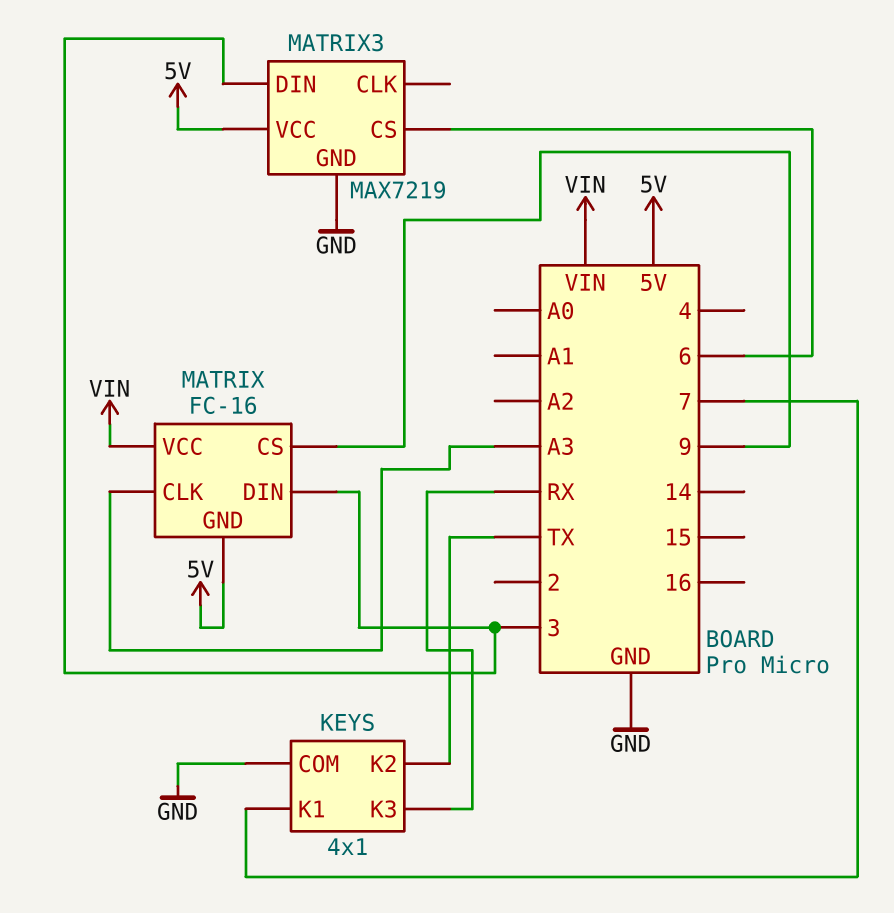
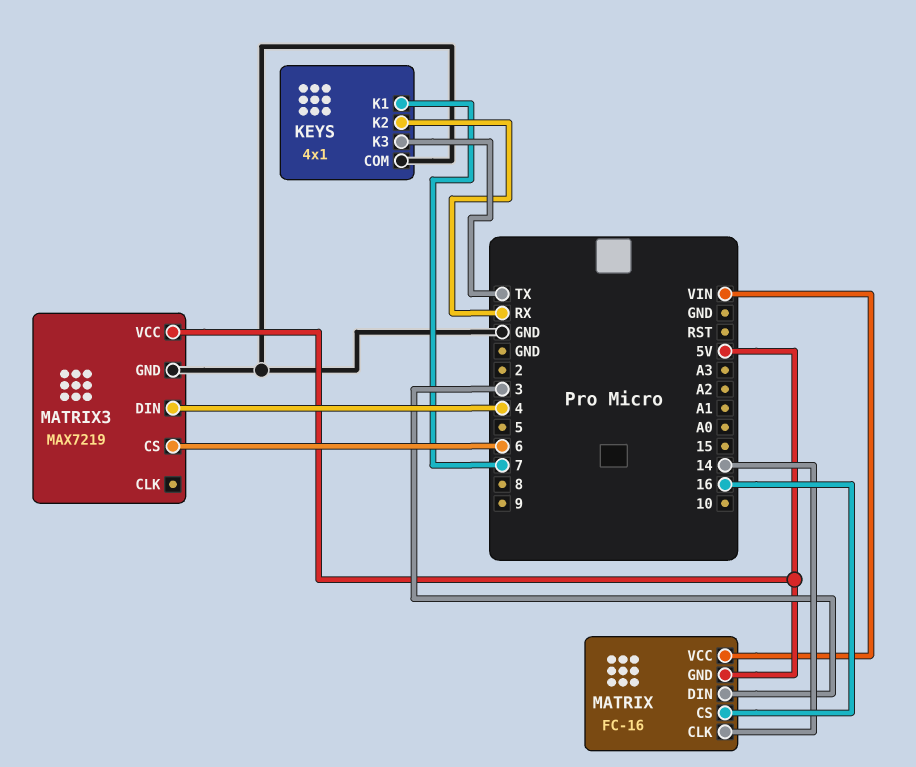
KEYS pin K2: TX -> RX
KEYS pin K3: RX -> TX
MATRIX pin CLK: A3 -> 14
MATRIX pin CS: 9 -> 16
MATRIX3 pin DIN: 3 -> 4

